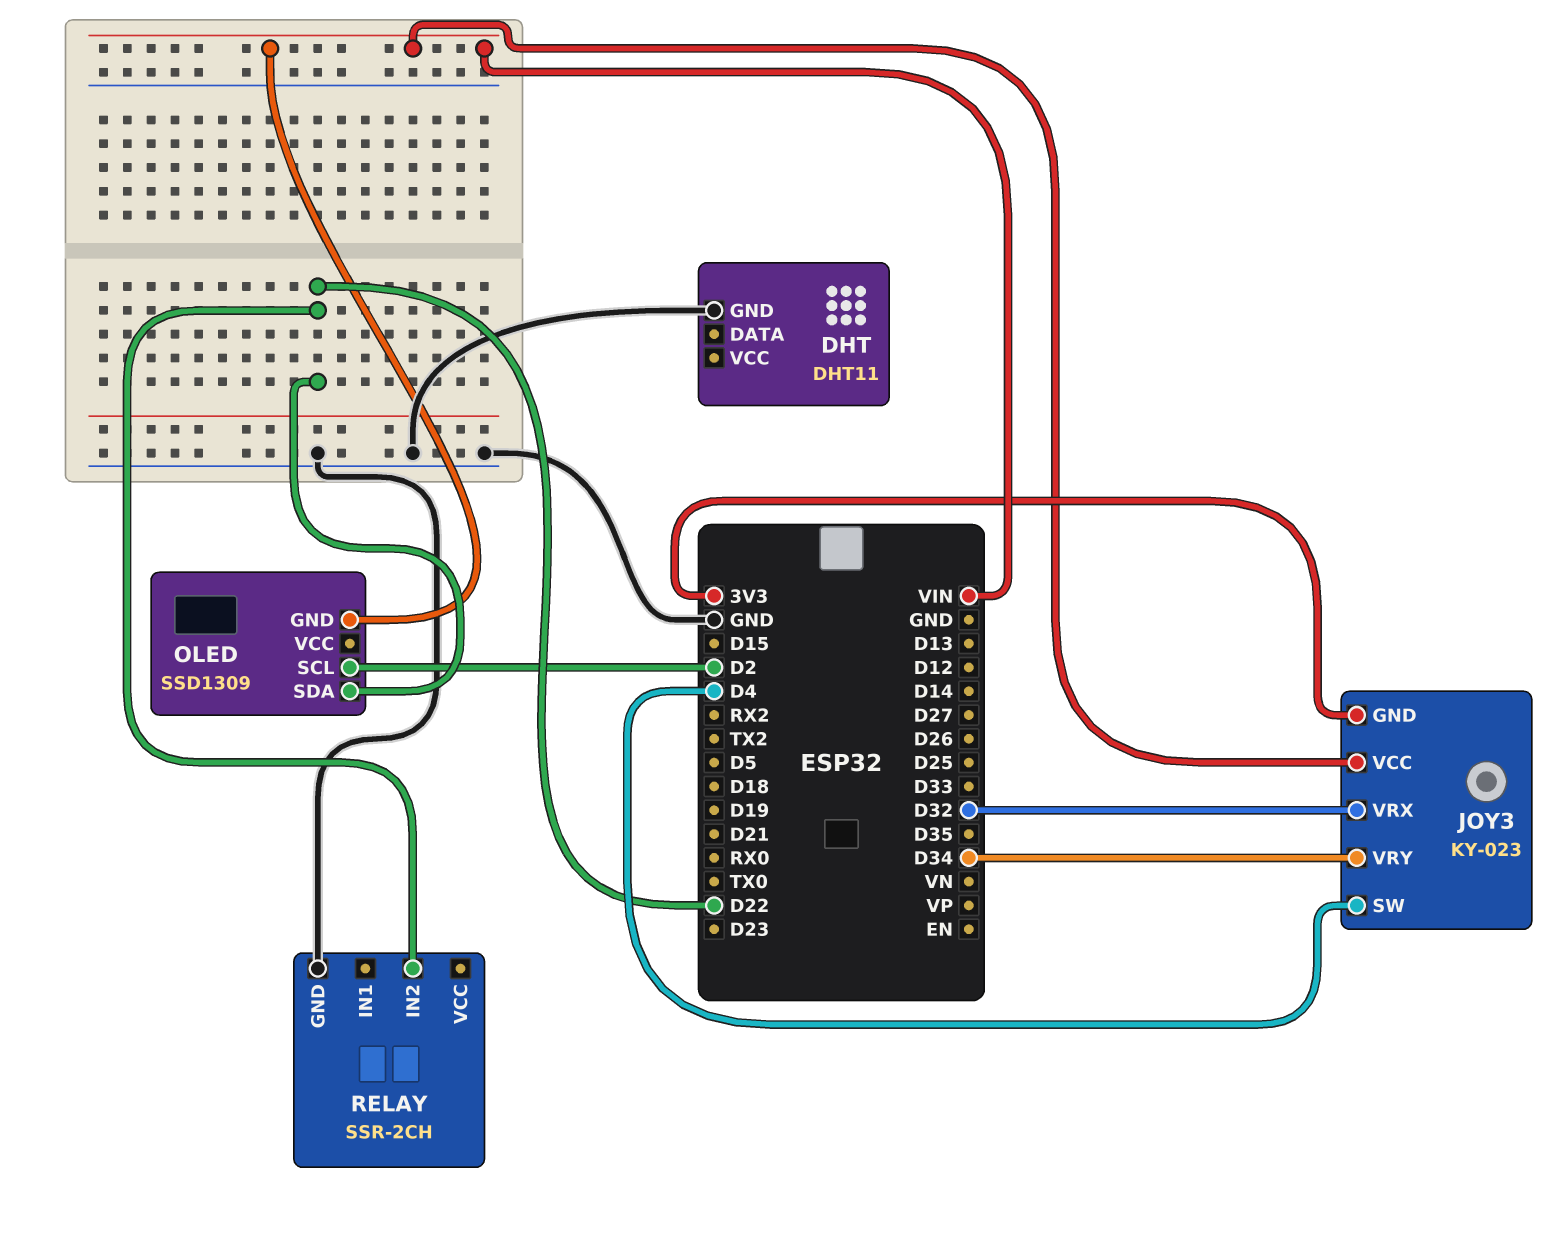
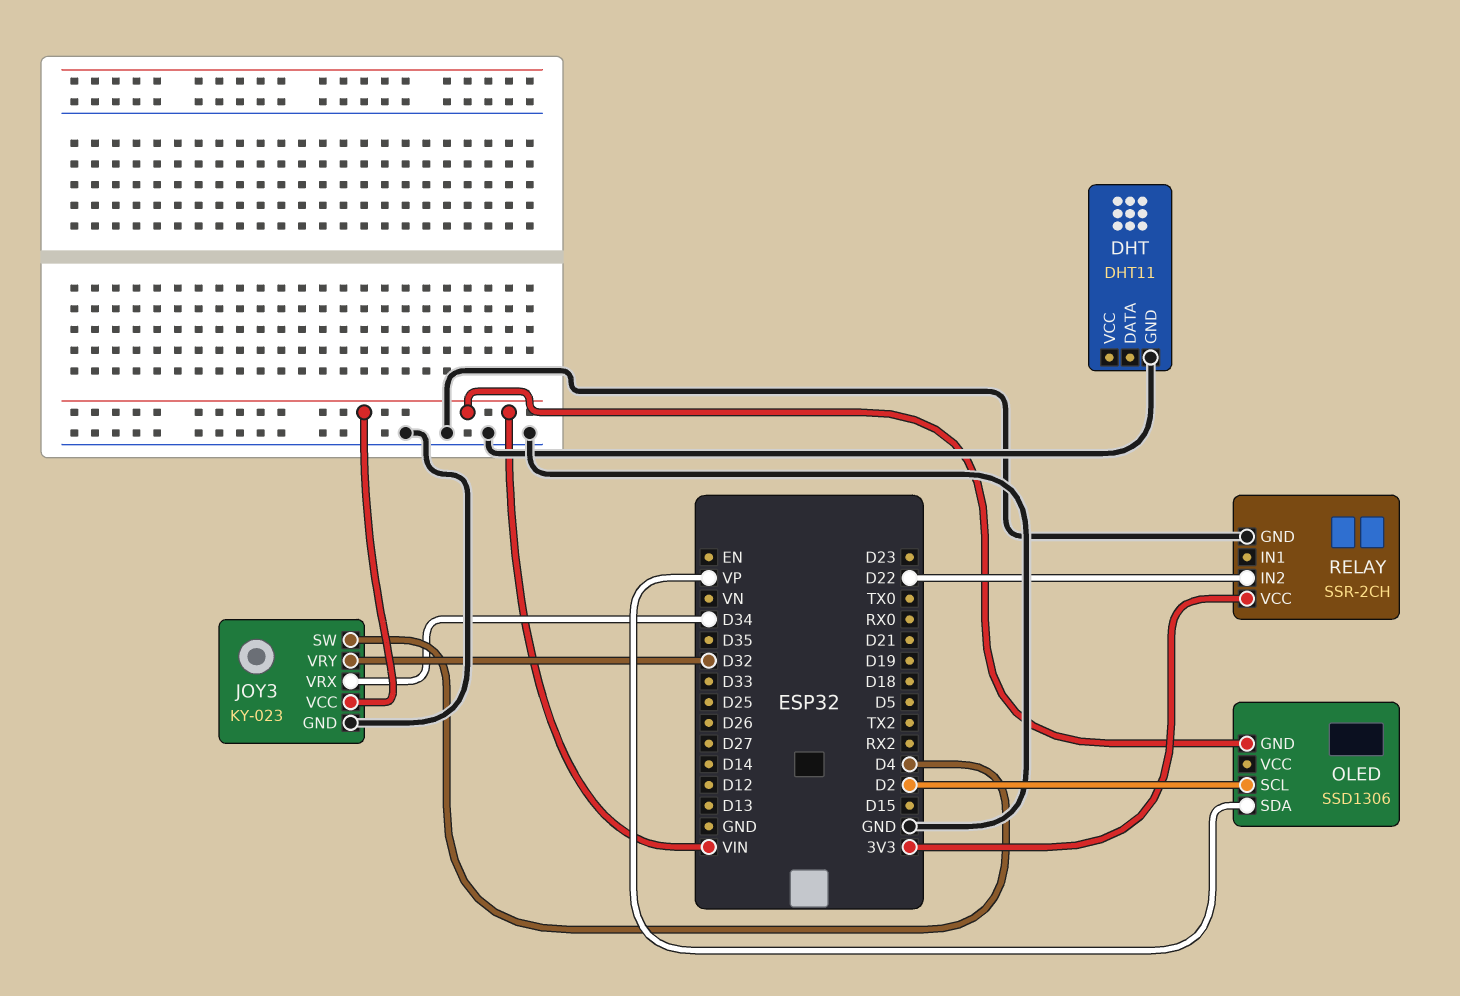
JOY3 pin GND: 3V3 -> GND
JOY3 pin VRX: D32 -> D34
JOY3 pin VRY: D34 -> D32
OLED: SSD1309 -> SSD1306
OLED pin SDA: D22 -> VP
RELAY pin VCC: none -> 3V3

